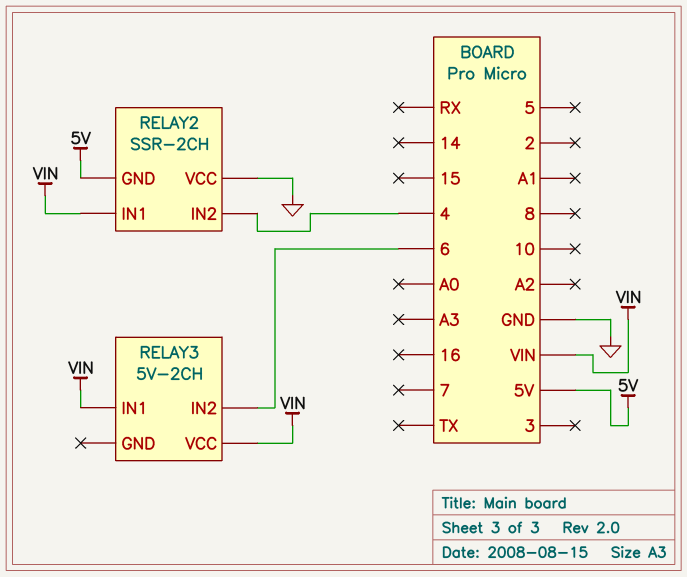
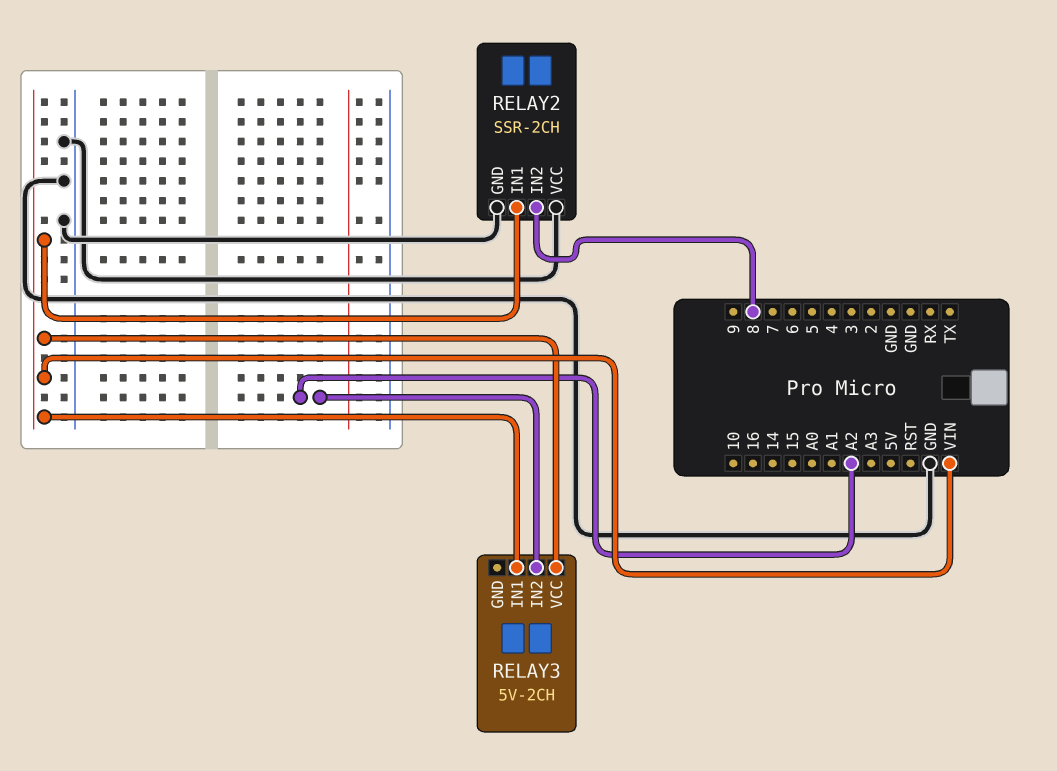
RELAY2 pin GND: 5V -> GND
RELAY2 pin IN2: 4 -> 8
RELAY3 pin IN2: 6 -> A2

